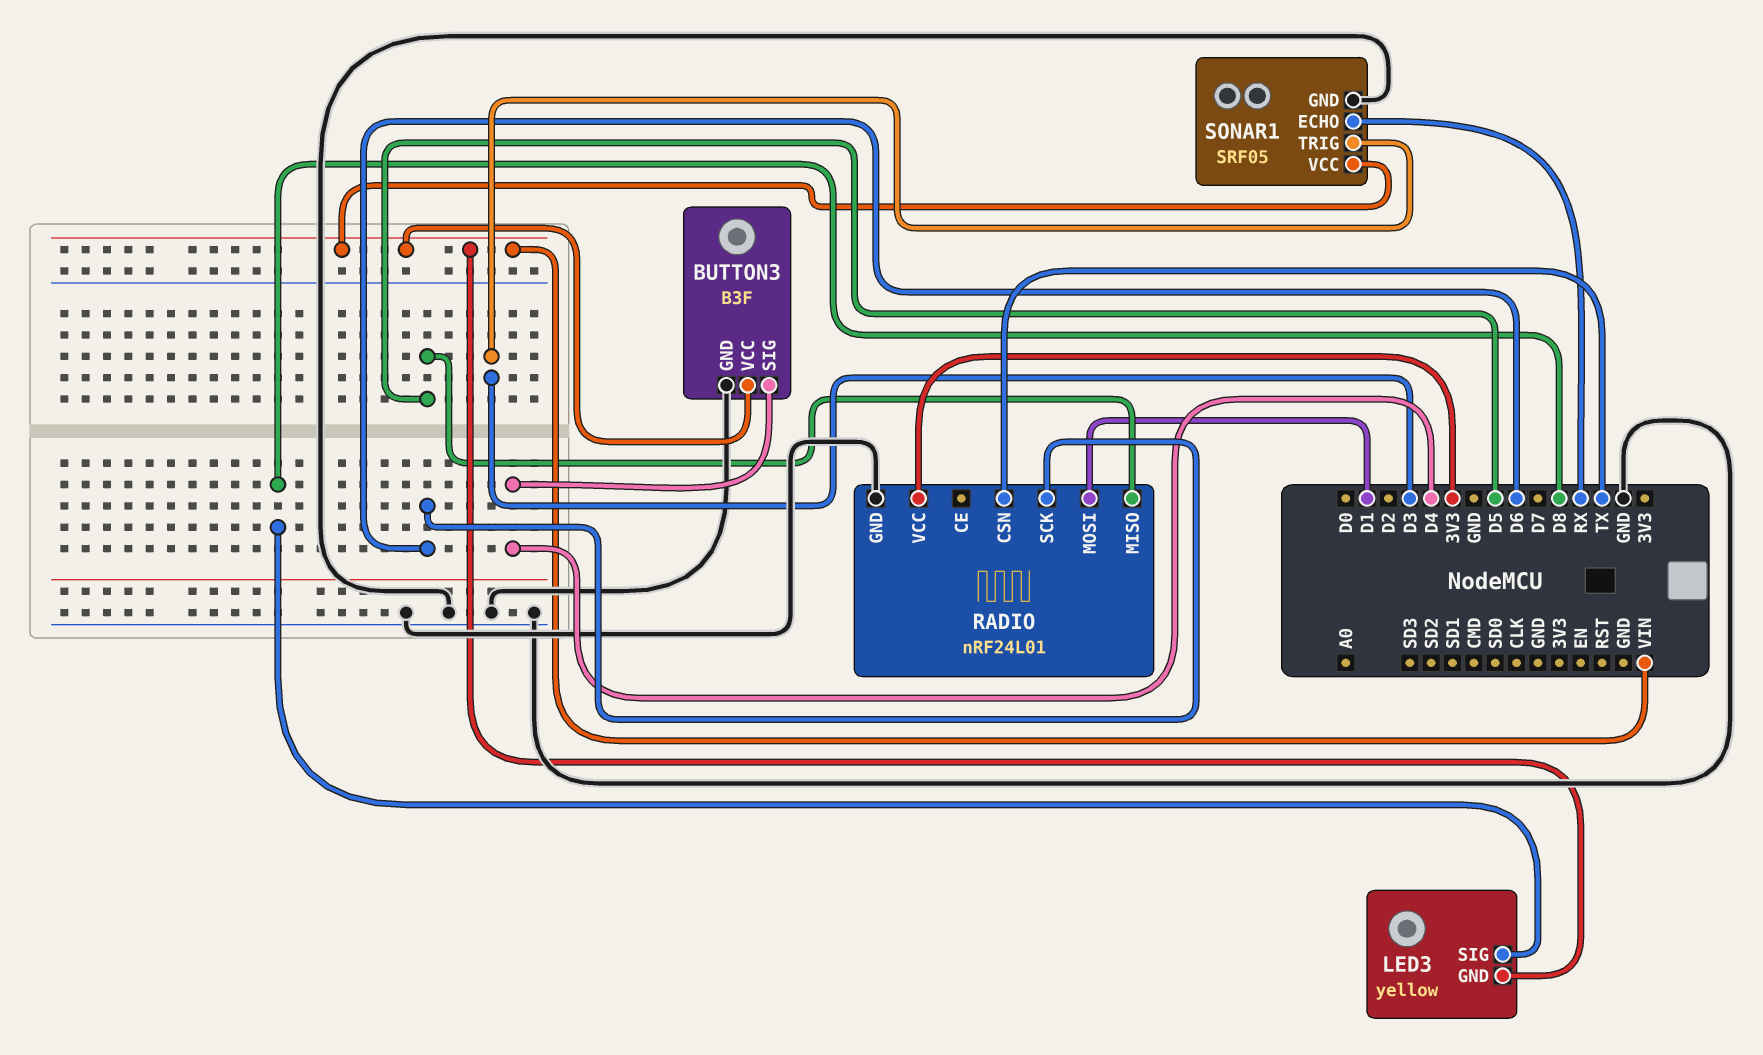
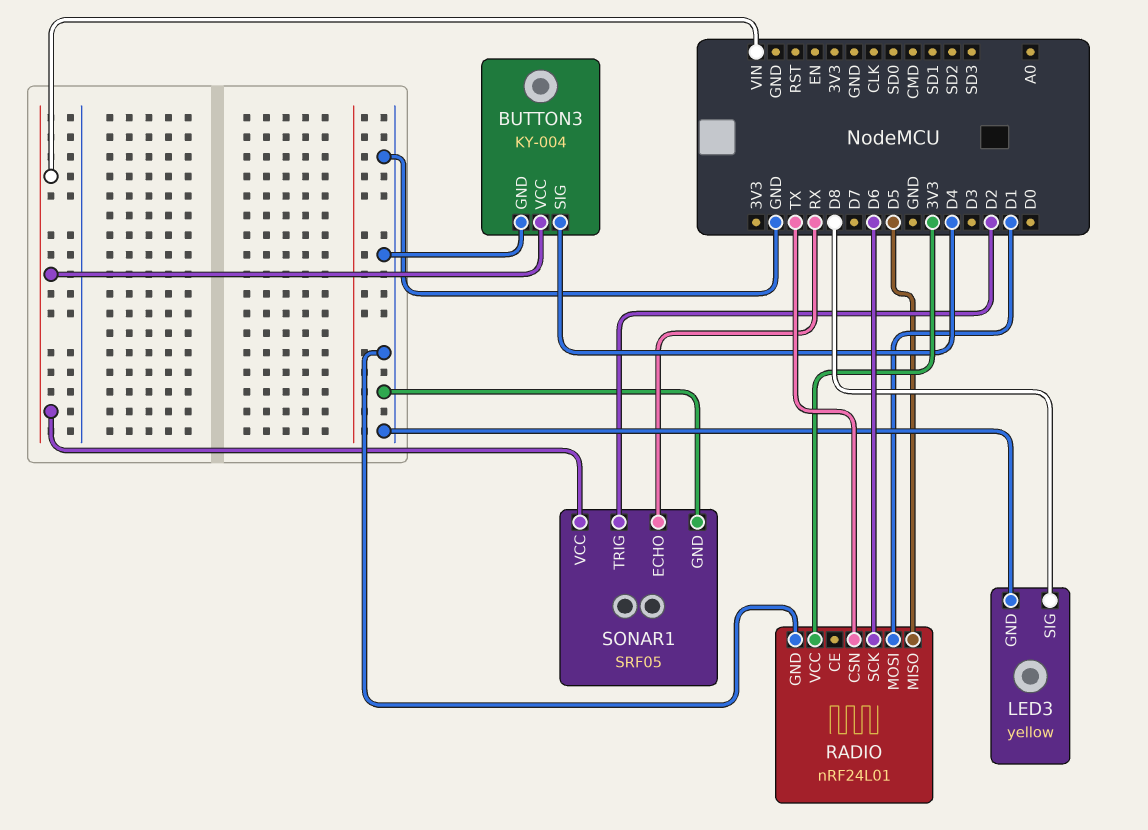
BUTTON3: B3F -> KY-004
LED3 pin GND: VIN -> GND
SONAR1 pin TRIG: D3 -> D2

